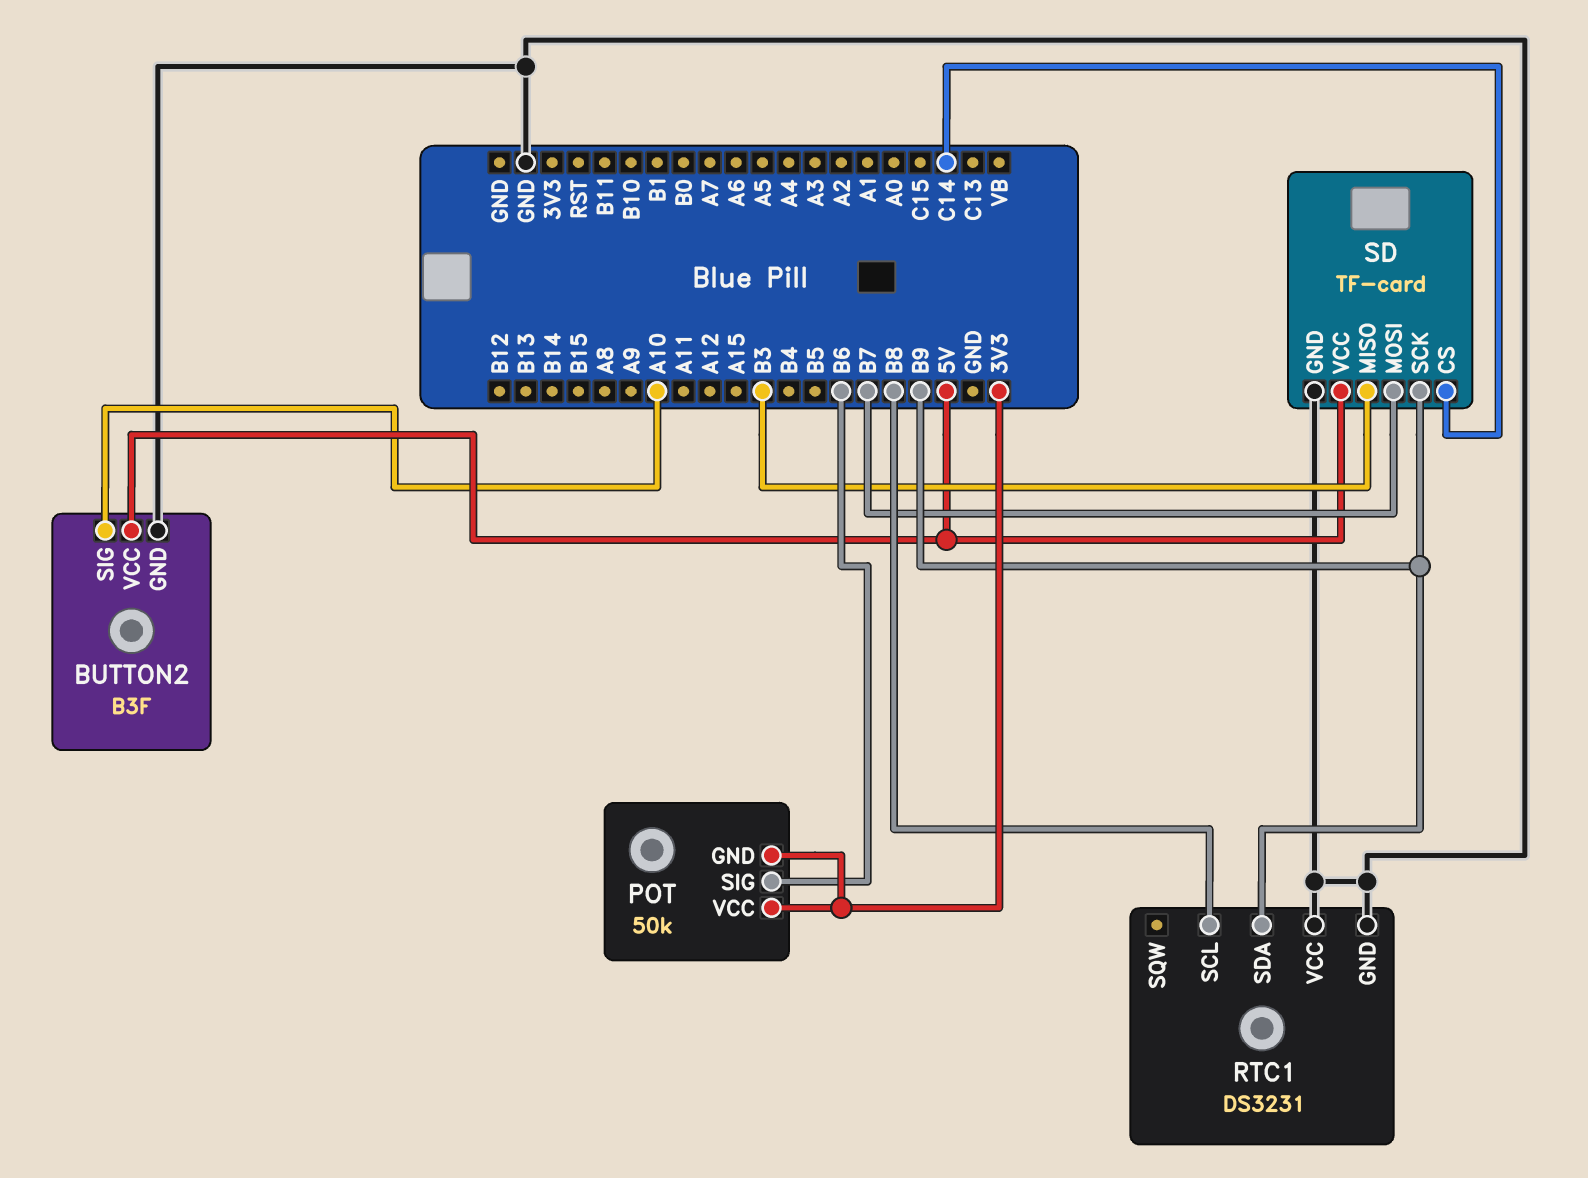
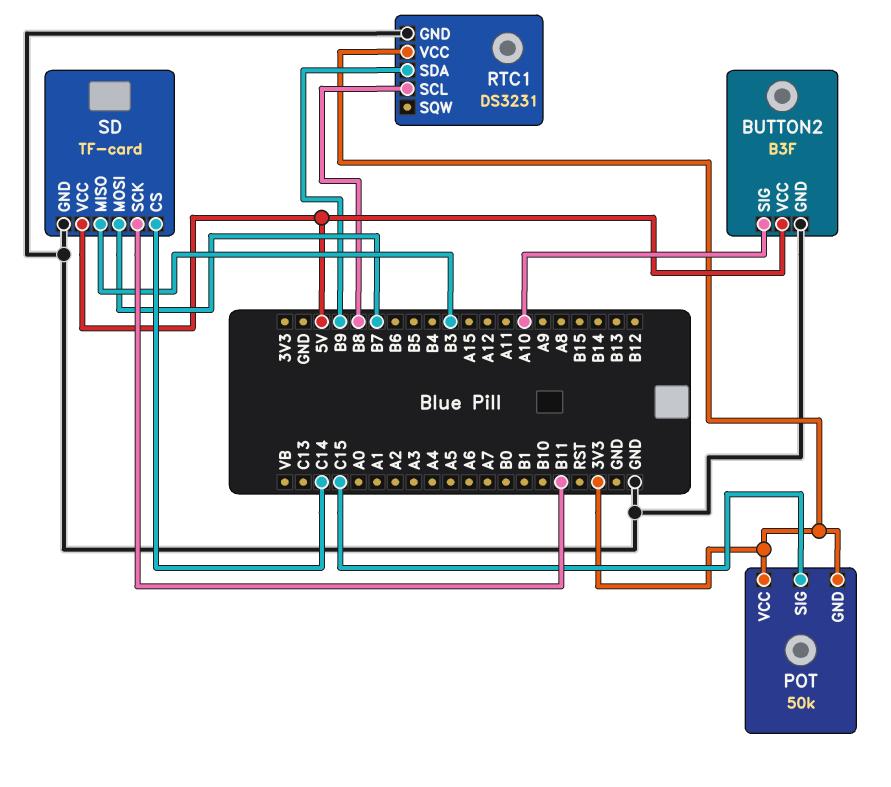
POT pin SIG: B6 -> C15
RTC1 pin VCC: GND -> 3V3
SD pin SCK: B9 -> B11

